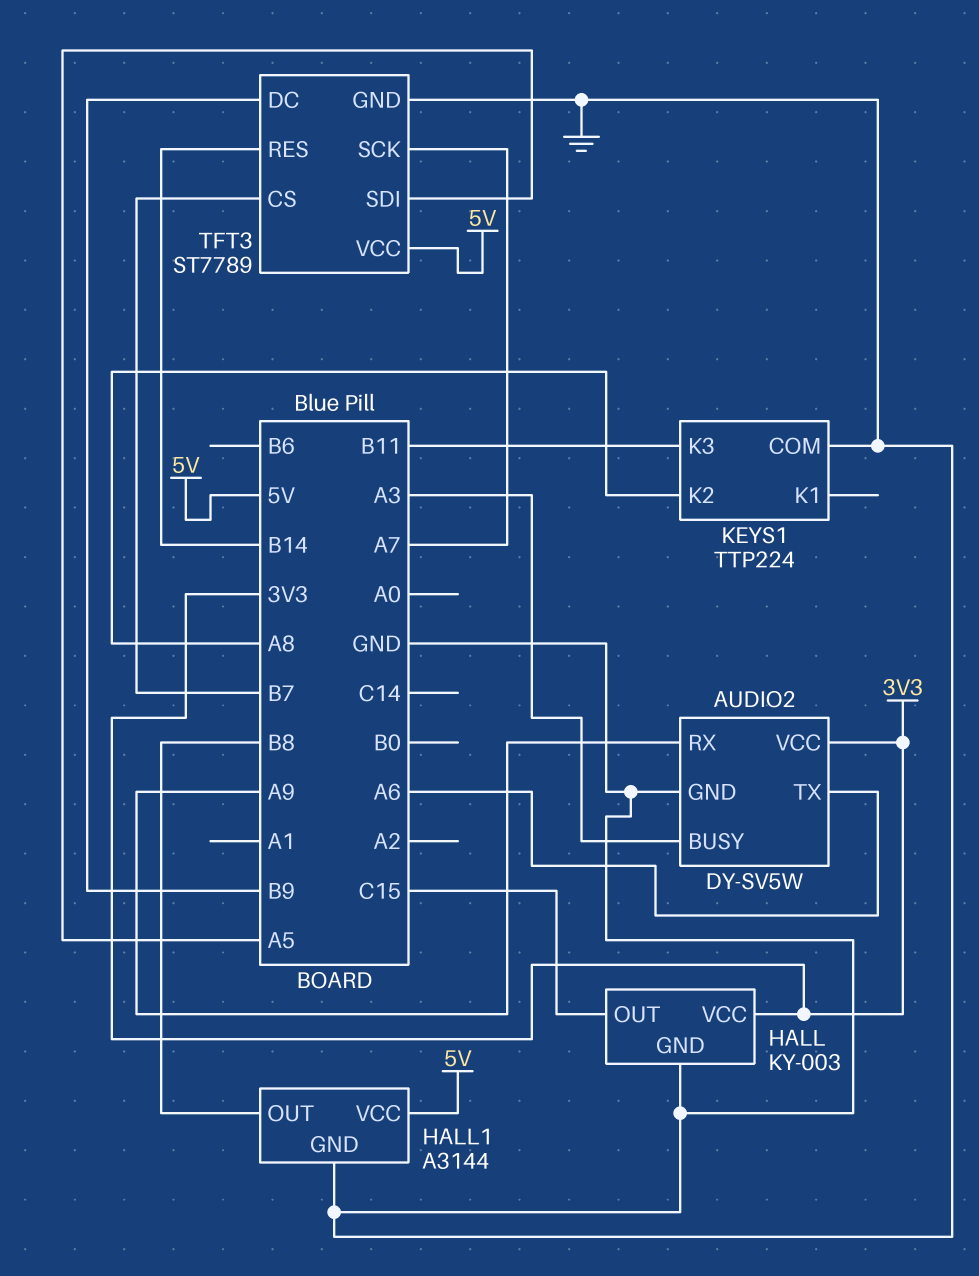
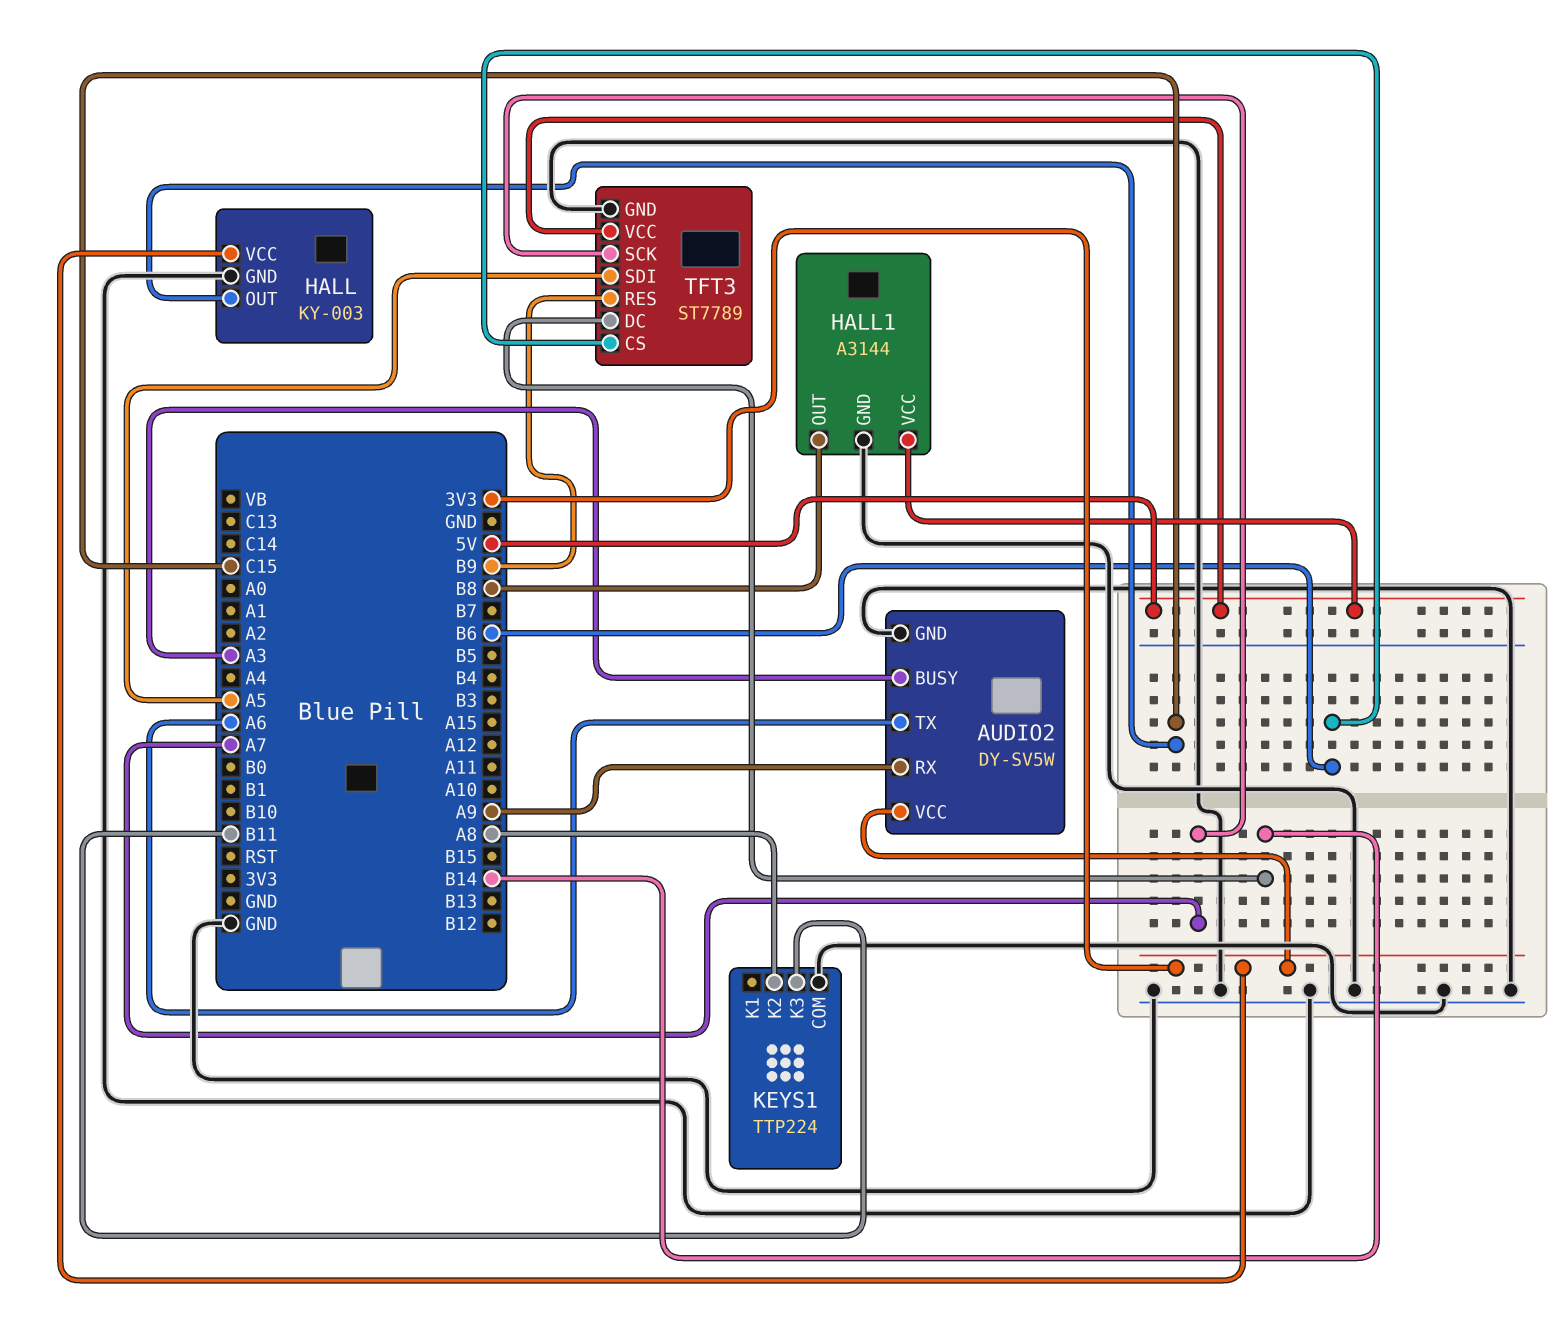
TFT3 pin CS: B7 -> B6
TFT3 pin DC: B9 -> B14
TFT3 pin RES: B14 -> B9

